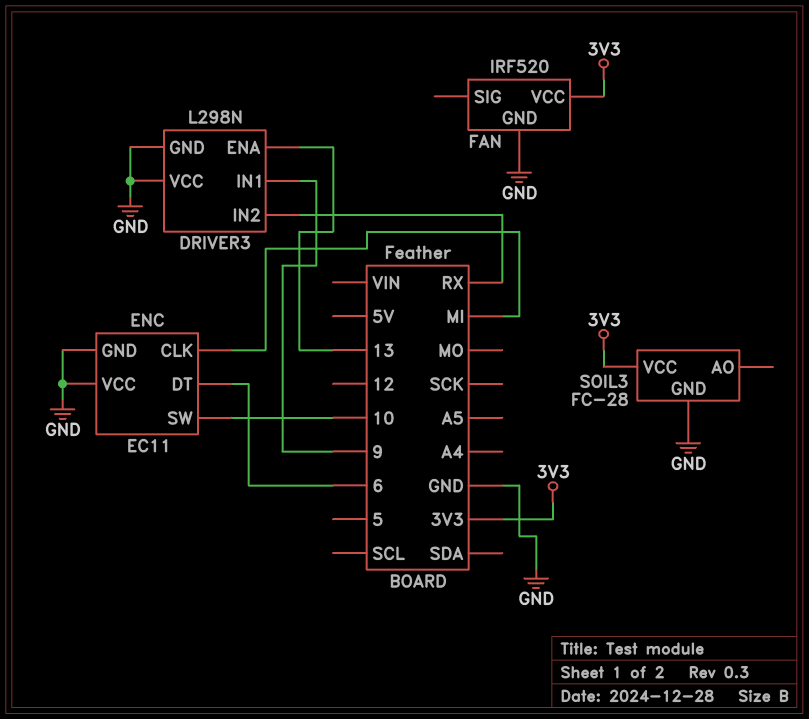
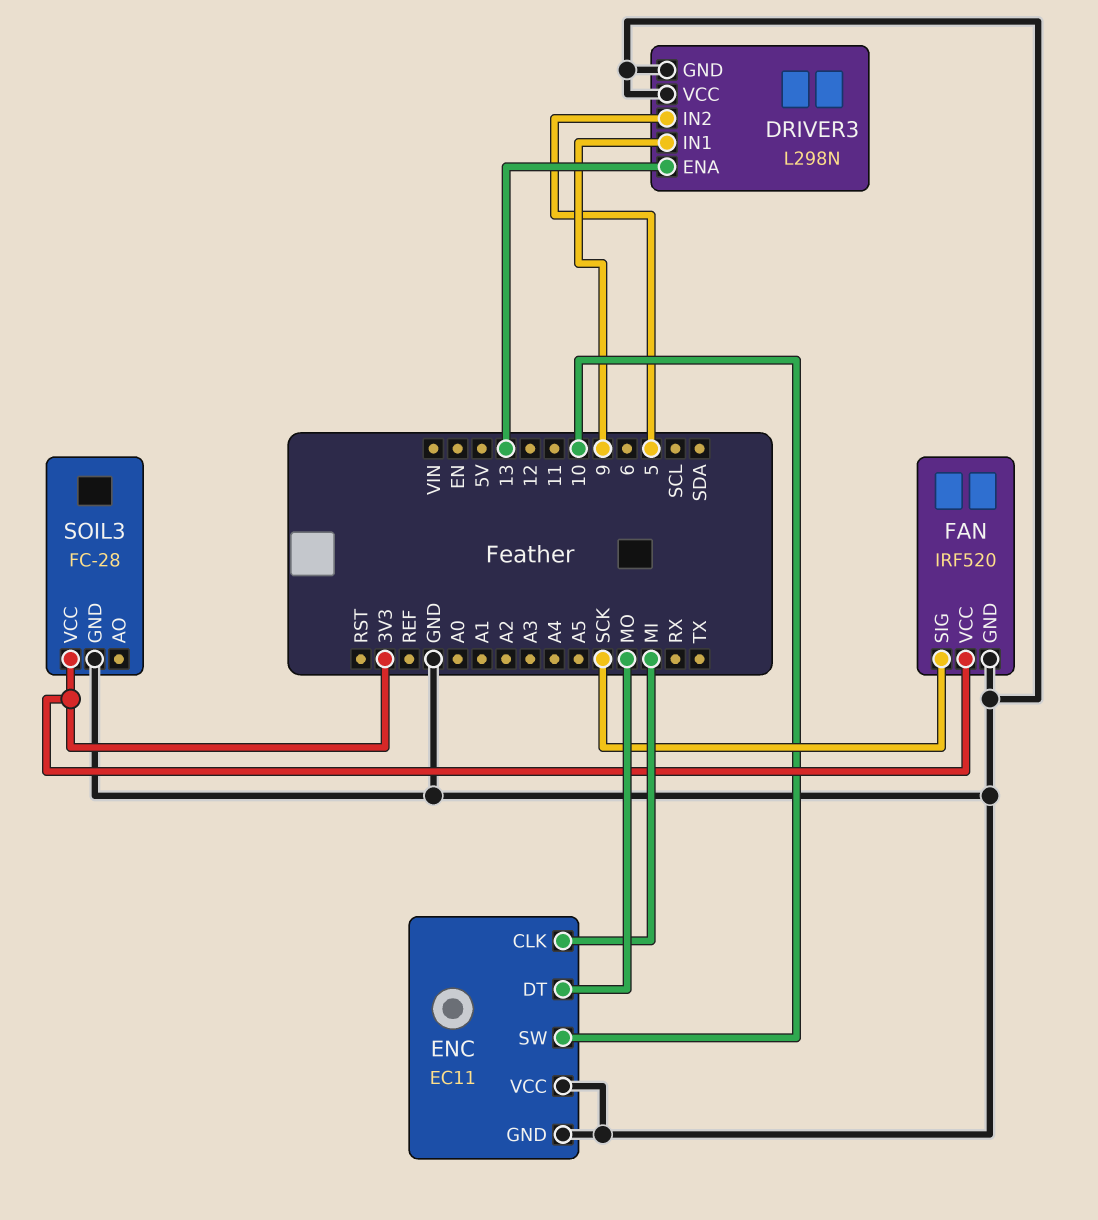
DRIVER3 pin IN2: RX -> 5
ENC pin DT: 6 -> MO
FAN pin SIG: none -> SCK

